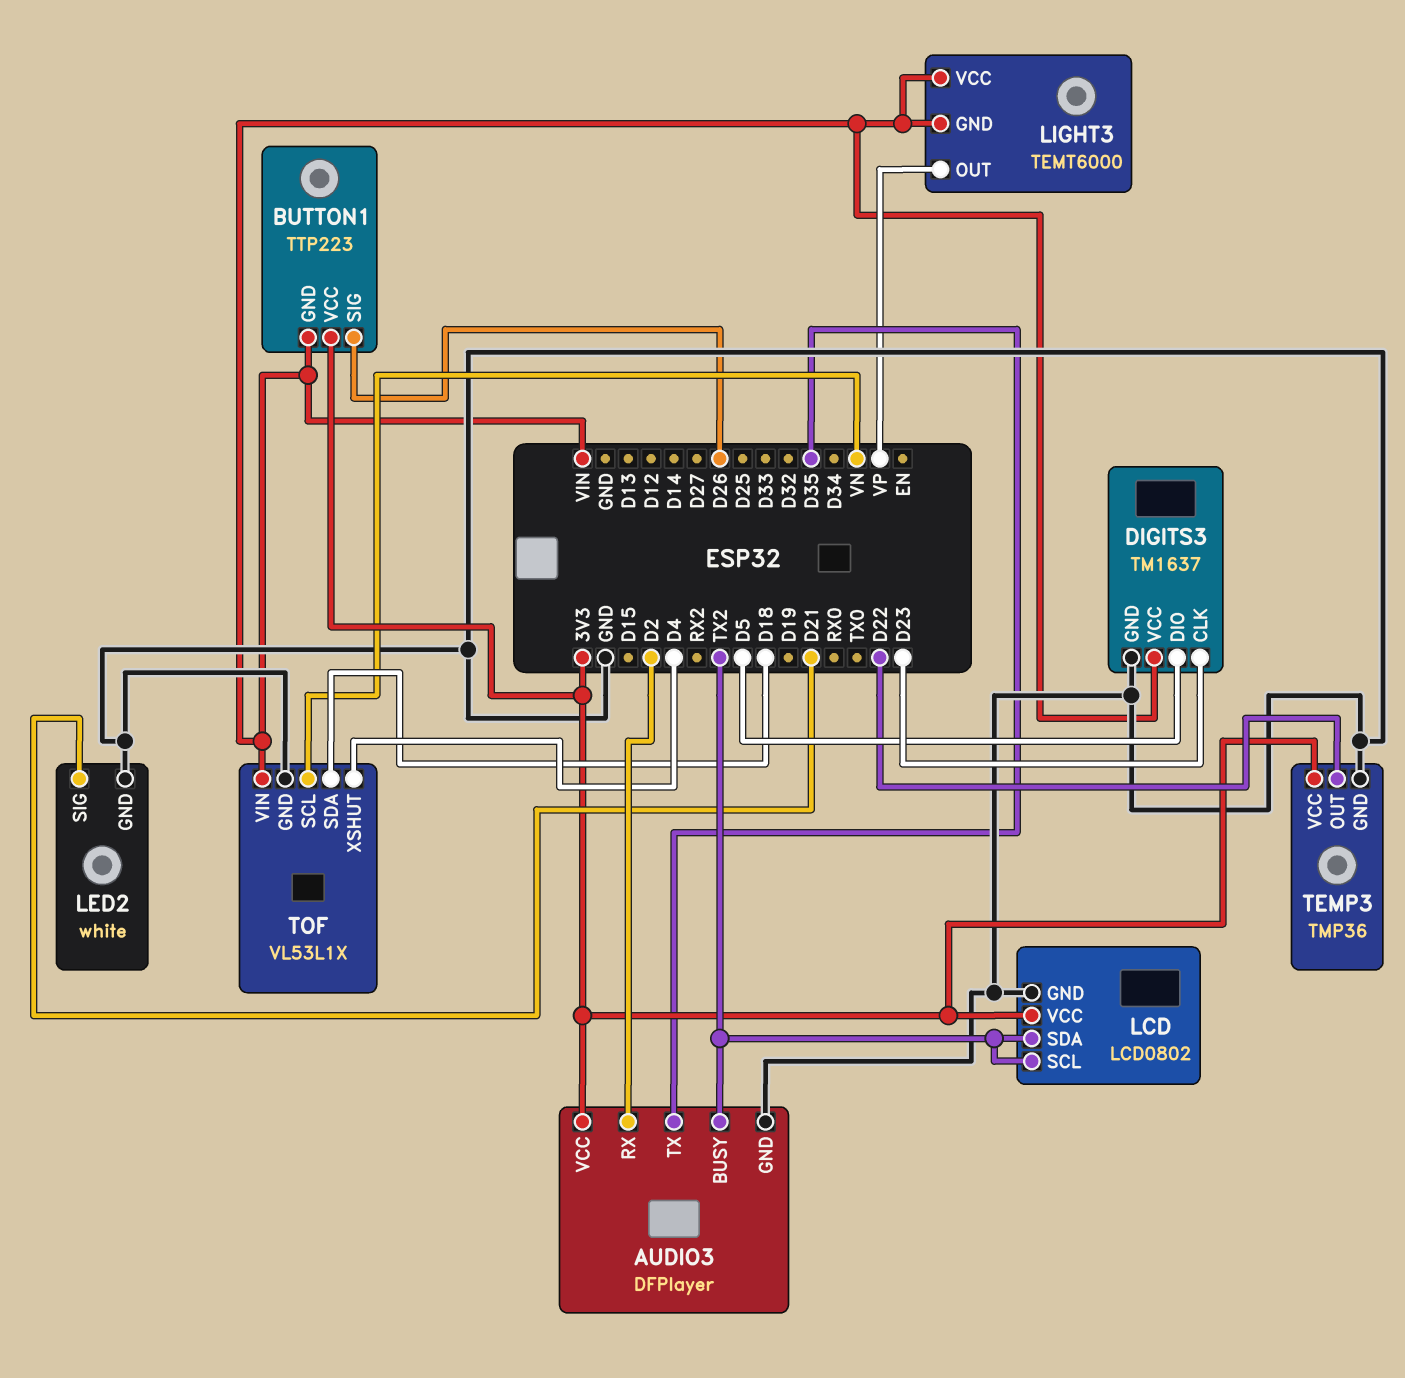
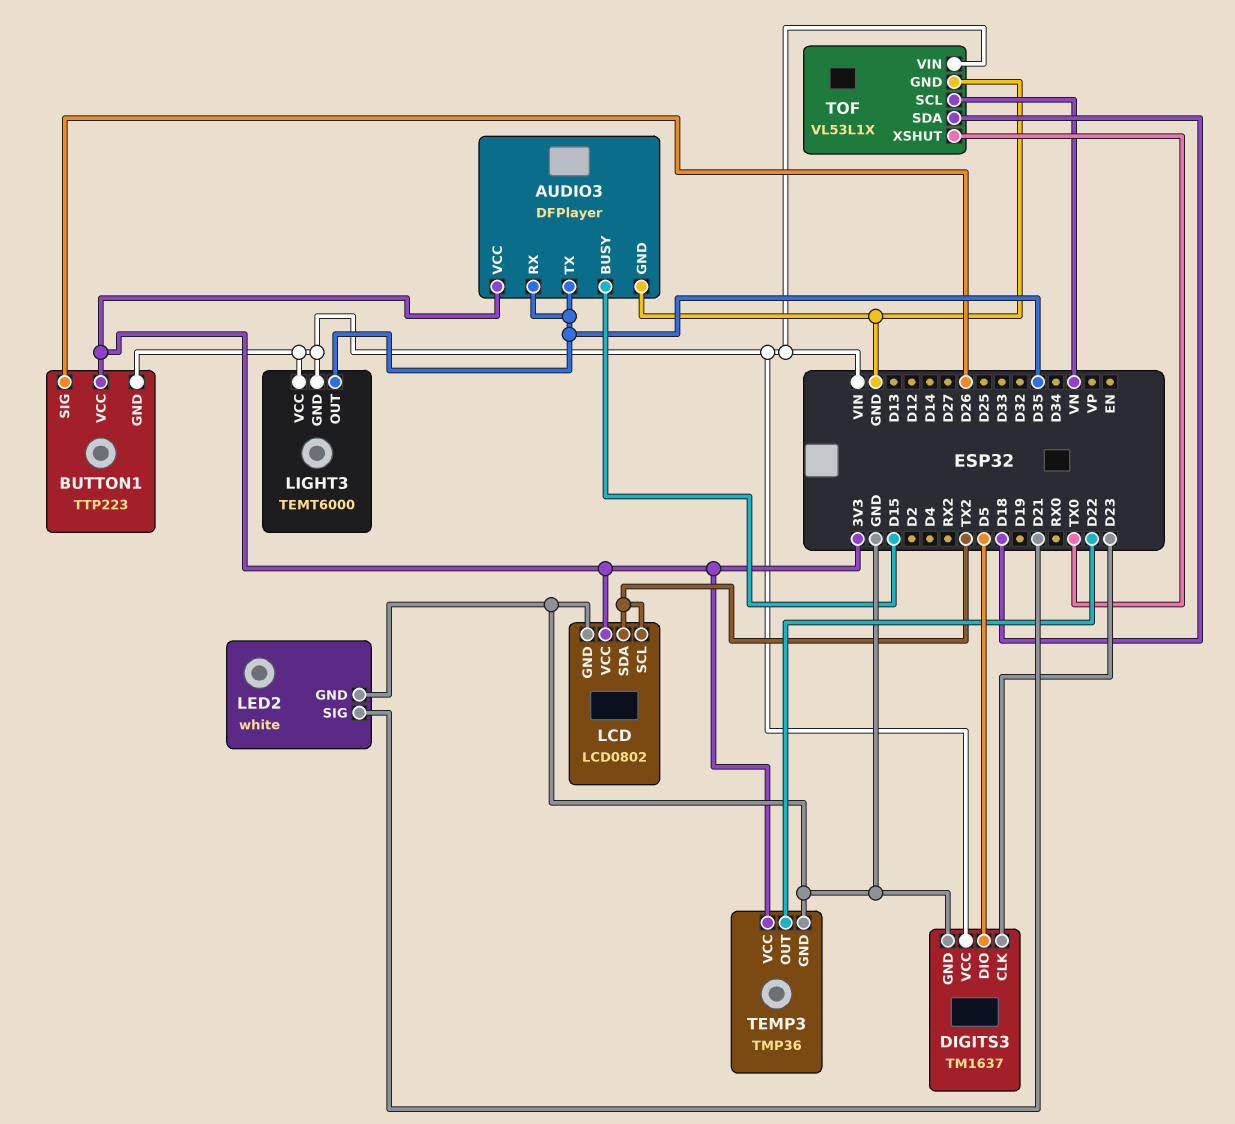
AUDIO3 pin BUSY: TX2 -> D15
AUDIO3 pin RX: D2 -> D35
LIGHT3 pin OUT: VP -> D35
TOF pin XSHUT: D4 -> TX0

